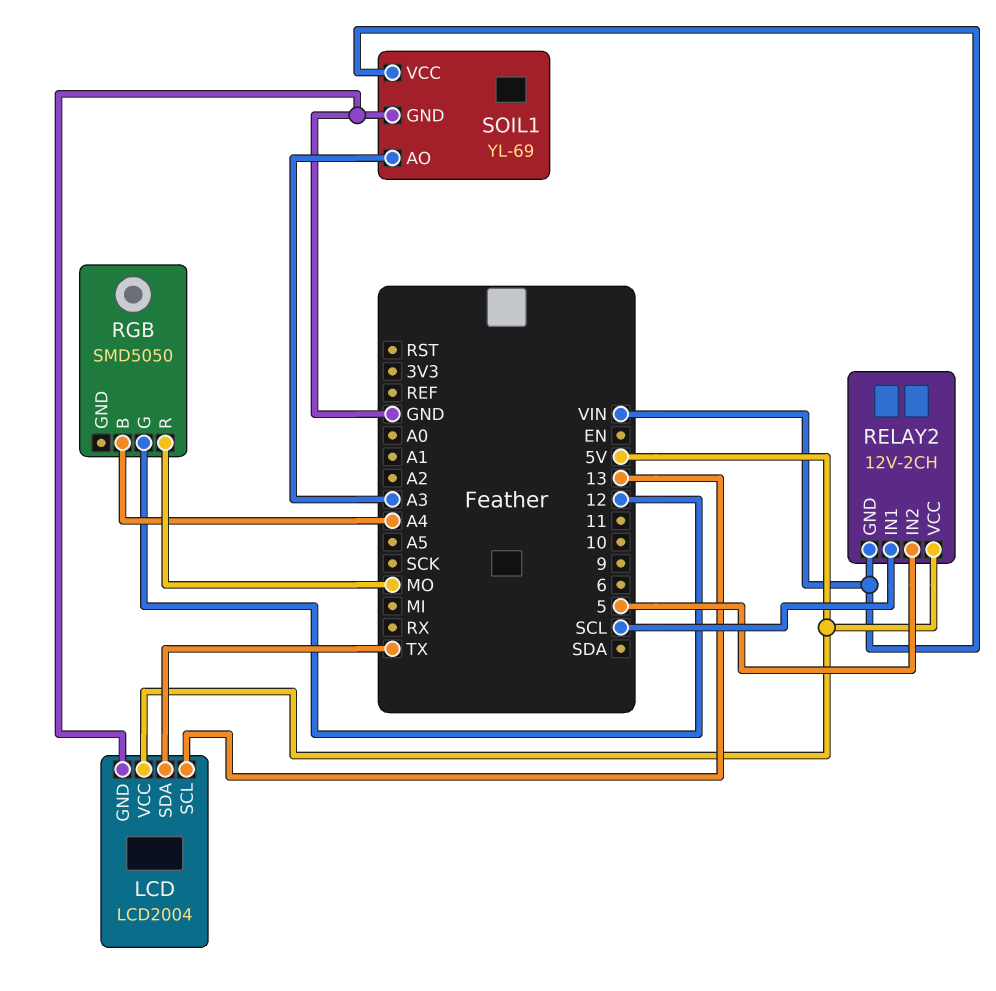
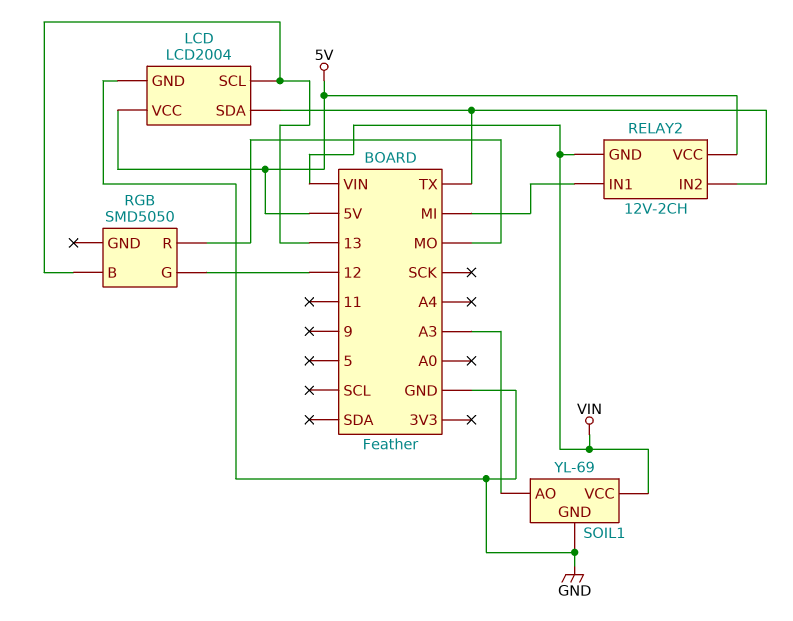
RELAY2 pin IN1: SCL -> MI
RELAY2 pin IN2: 5 -> TX
RGB pin B: A4 -> 13

